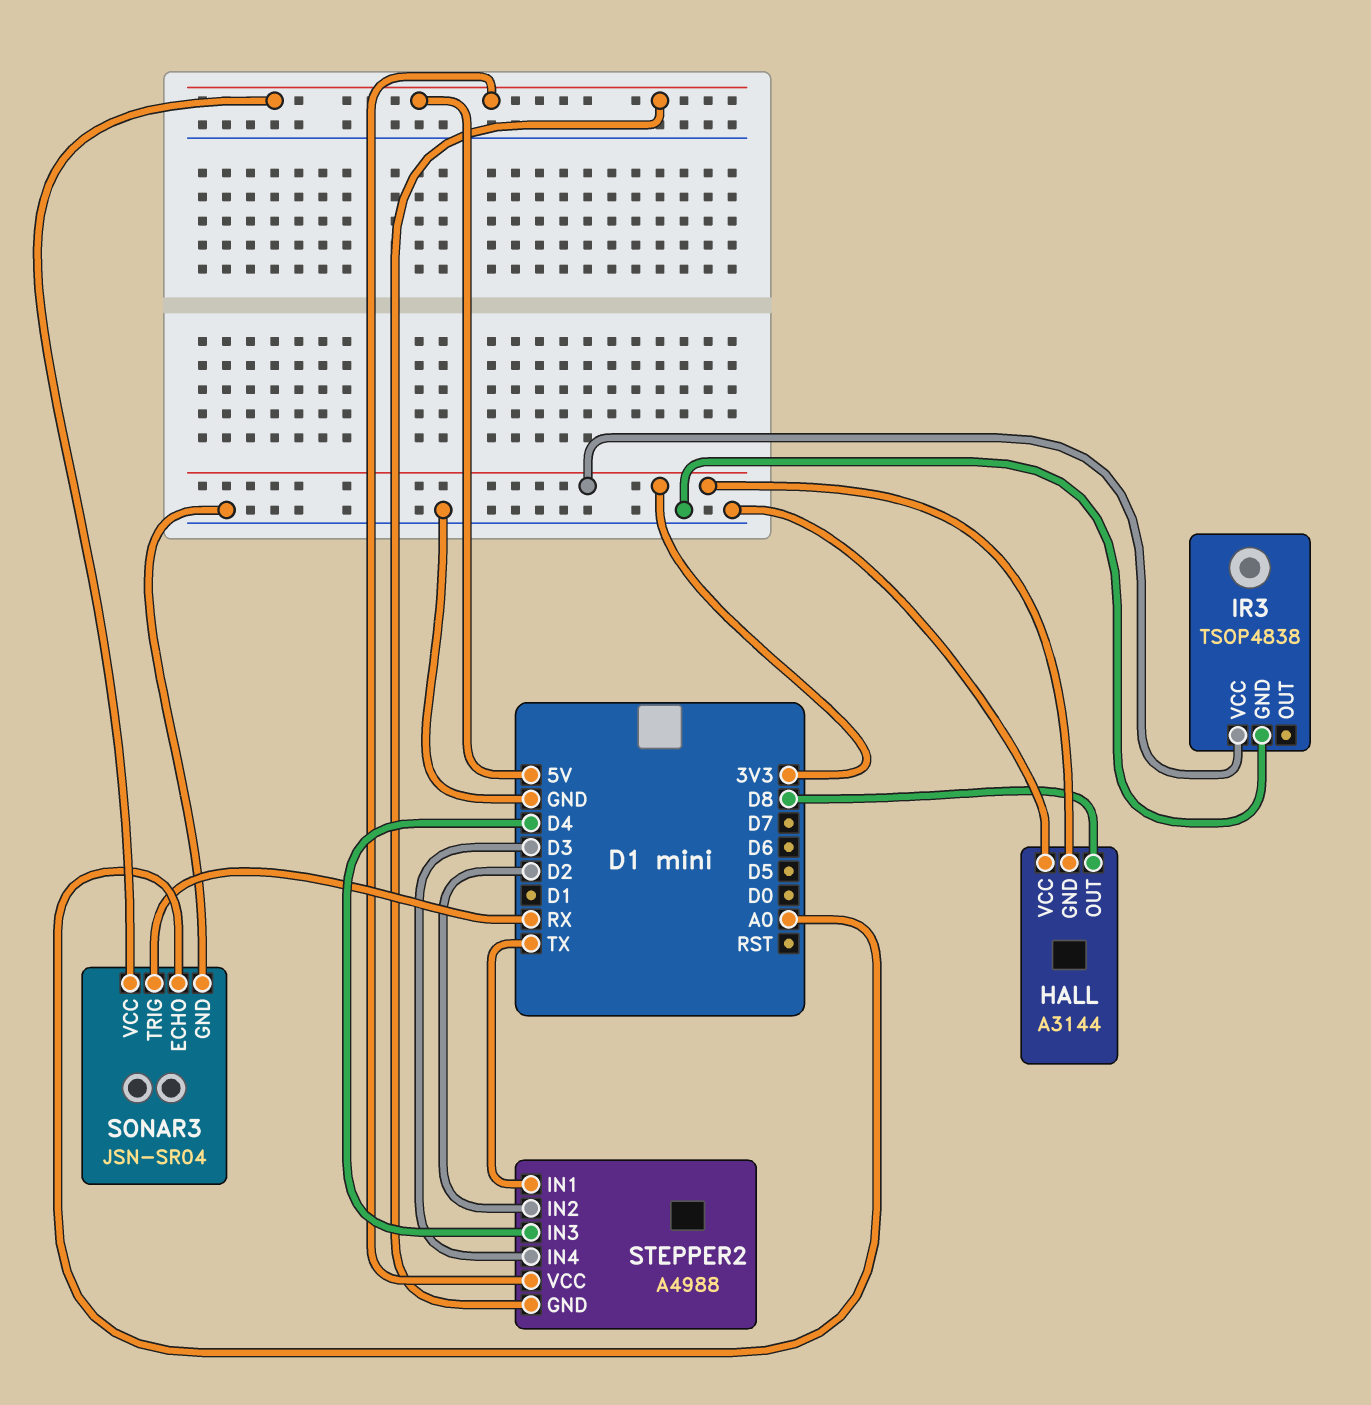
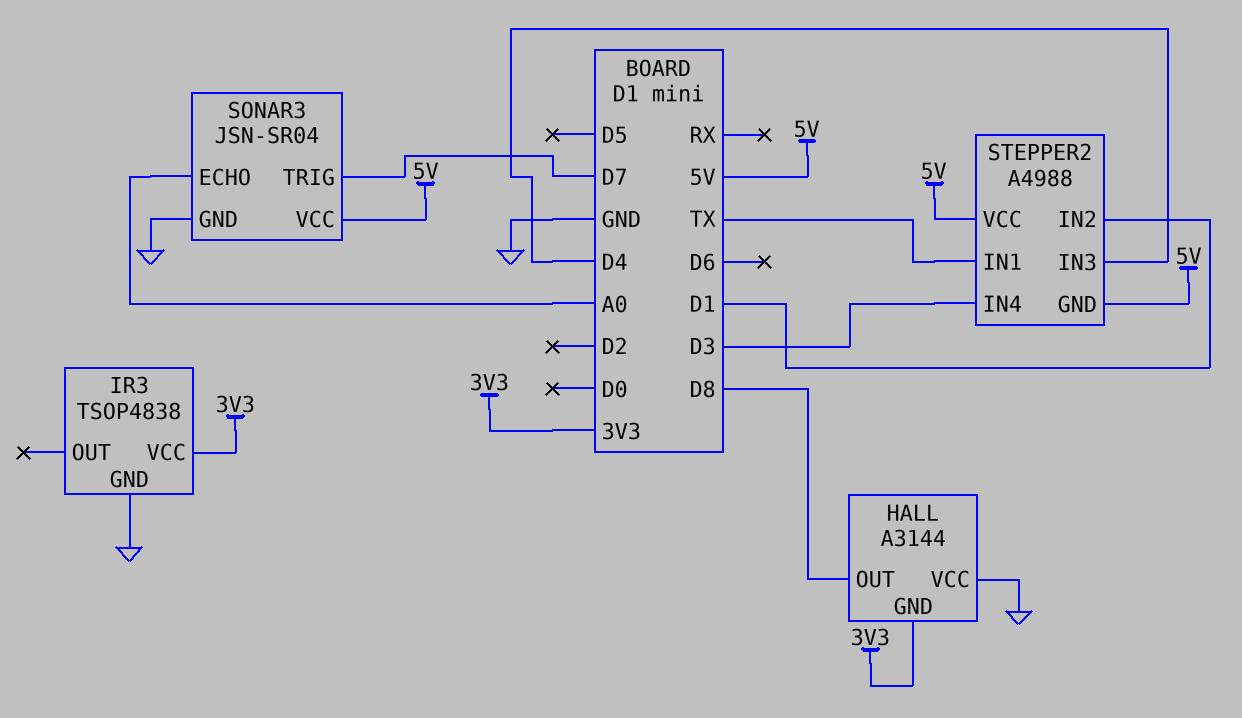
SONAR3 pin TRIG: RX -> D7
STEPPER2 pin IN2: D2 -> D1

